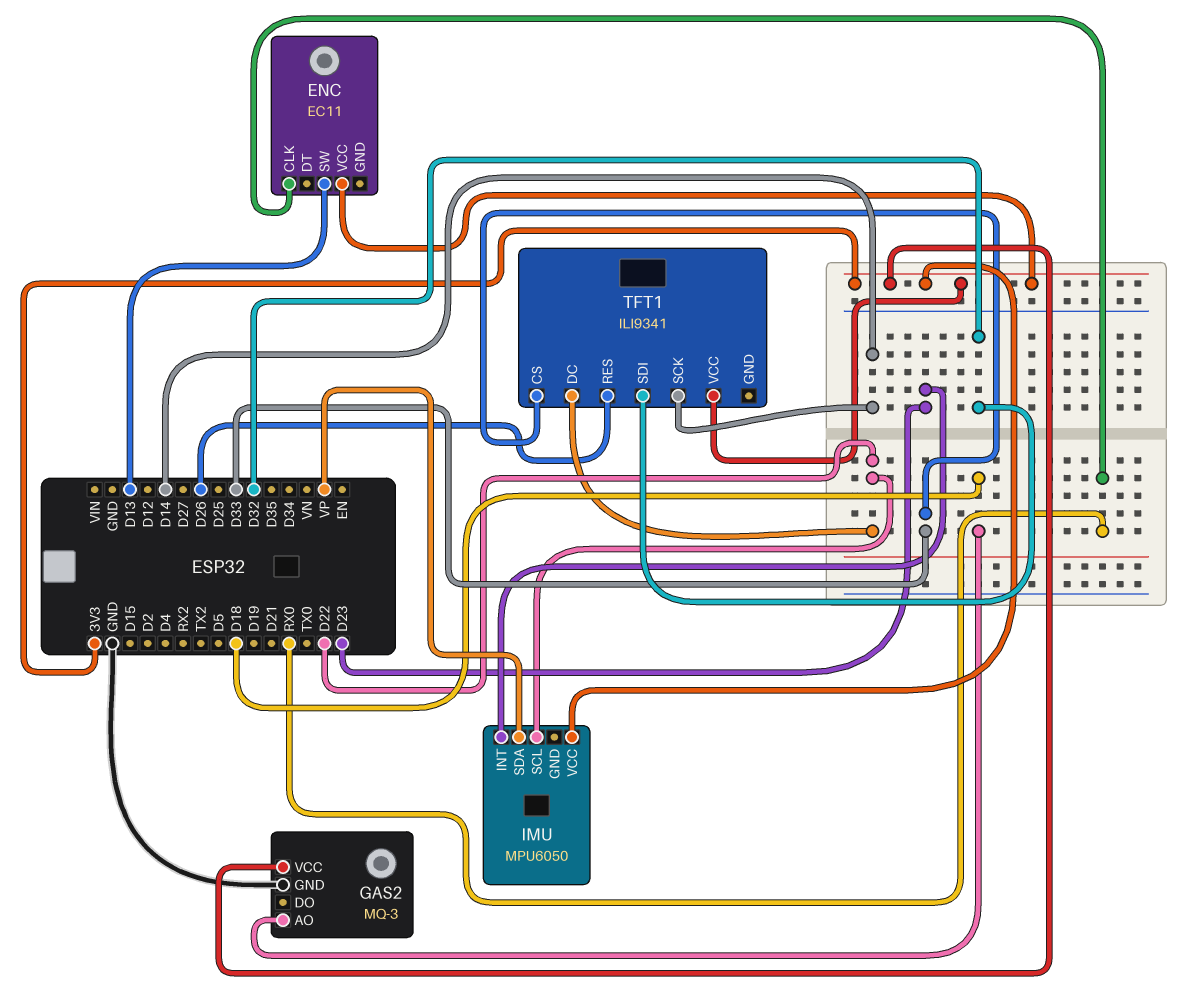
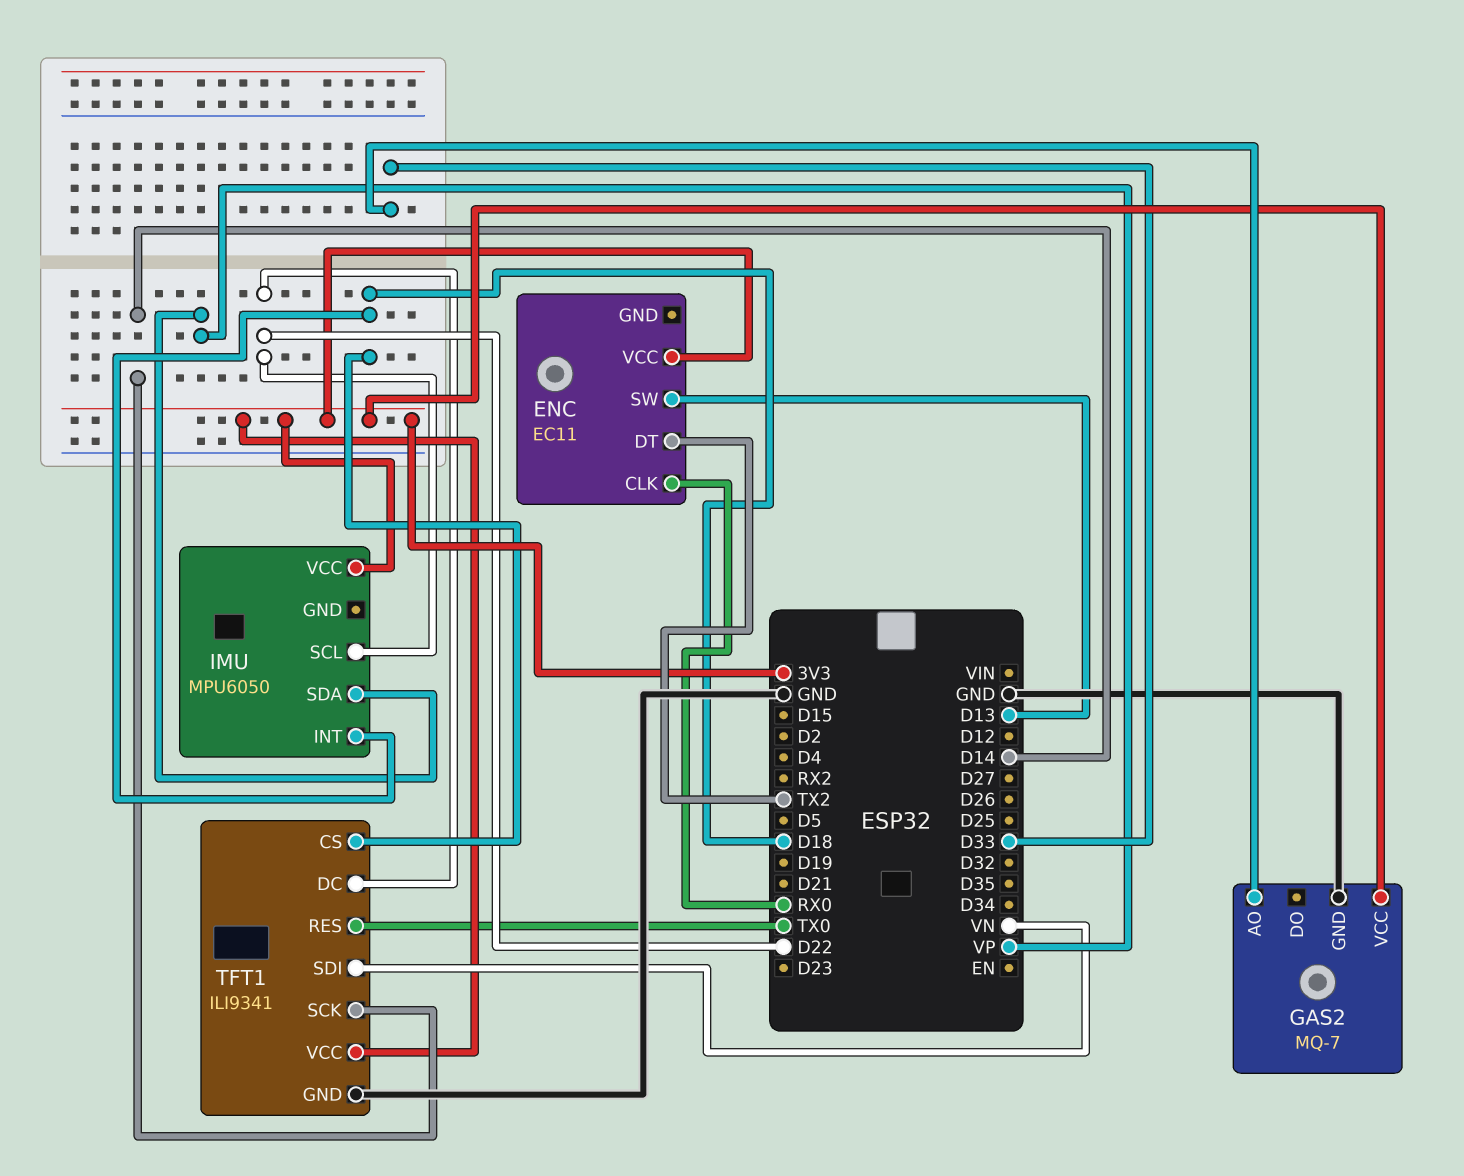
ENC pin DT: none -> TX2
GAS2: MQ-3 -> MQ-7
GAS2 pin AO: D18 -> D33
IMU pin INT: D23 -> D18
TFT1 pin CS: D33 -> D18
TFT1 pin GND: none -> GND
TFT1 pin RES: D26 -> TX0
TFT1 pin SDI: D32 -> VN

